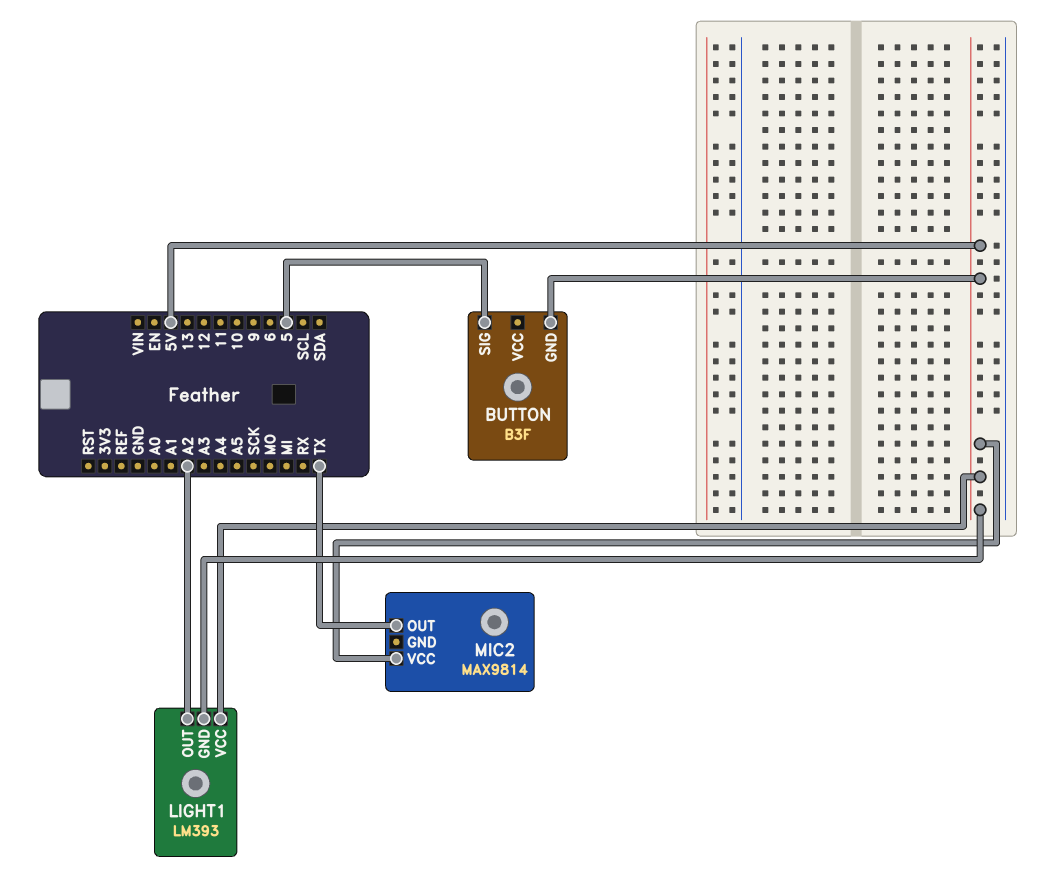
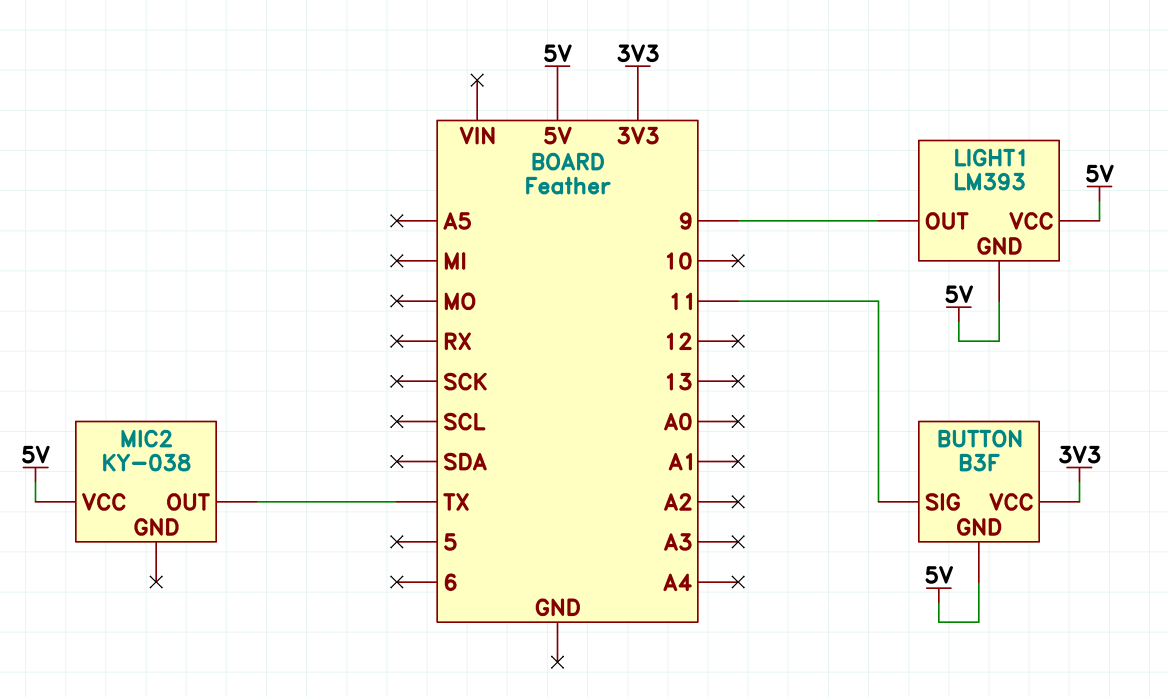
BUTTON pin SIG: 5 -> 11
BUTTON pin VCC: none -> 3V3
LIGHT1 pin OUT: A2 -> 9
MIC2: MAX9814 -> KY-038

